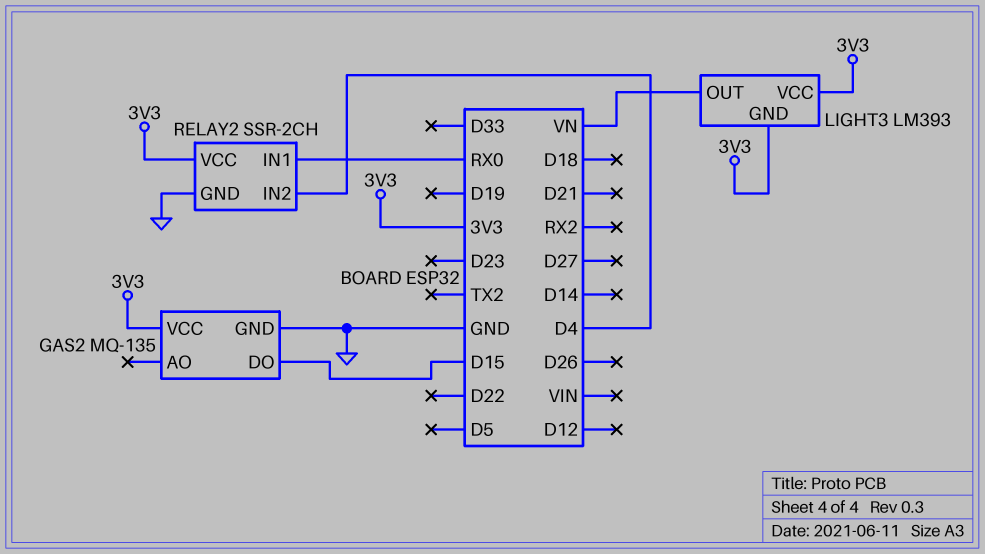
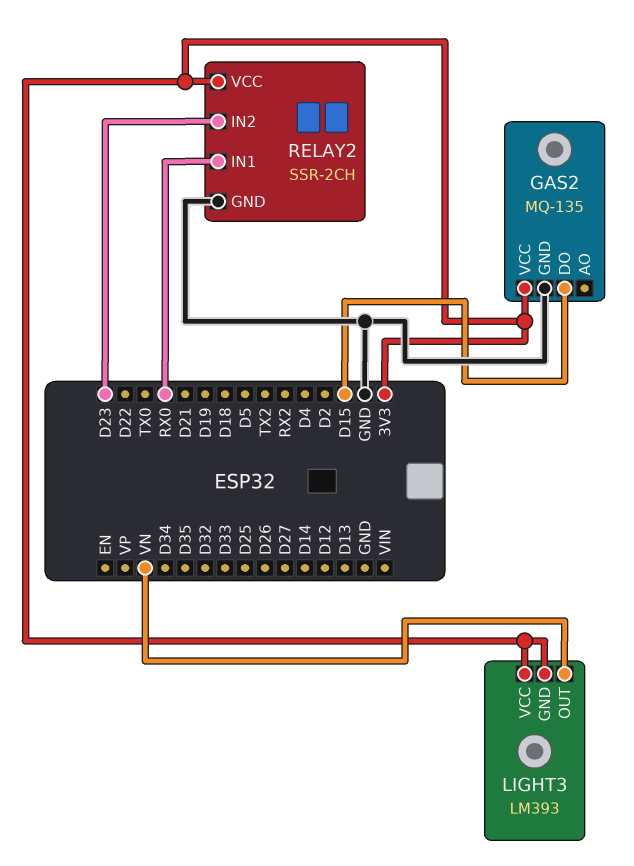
RELAY2 pin IN2: D4 -> D23

